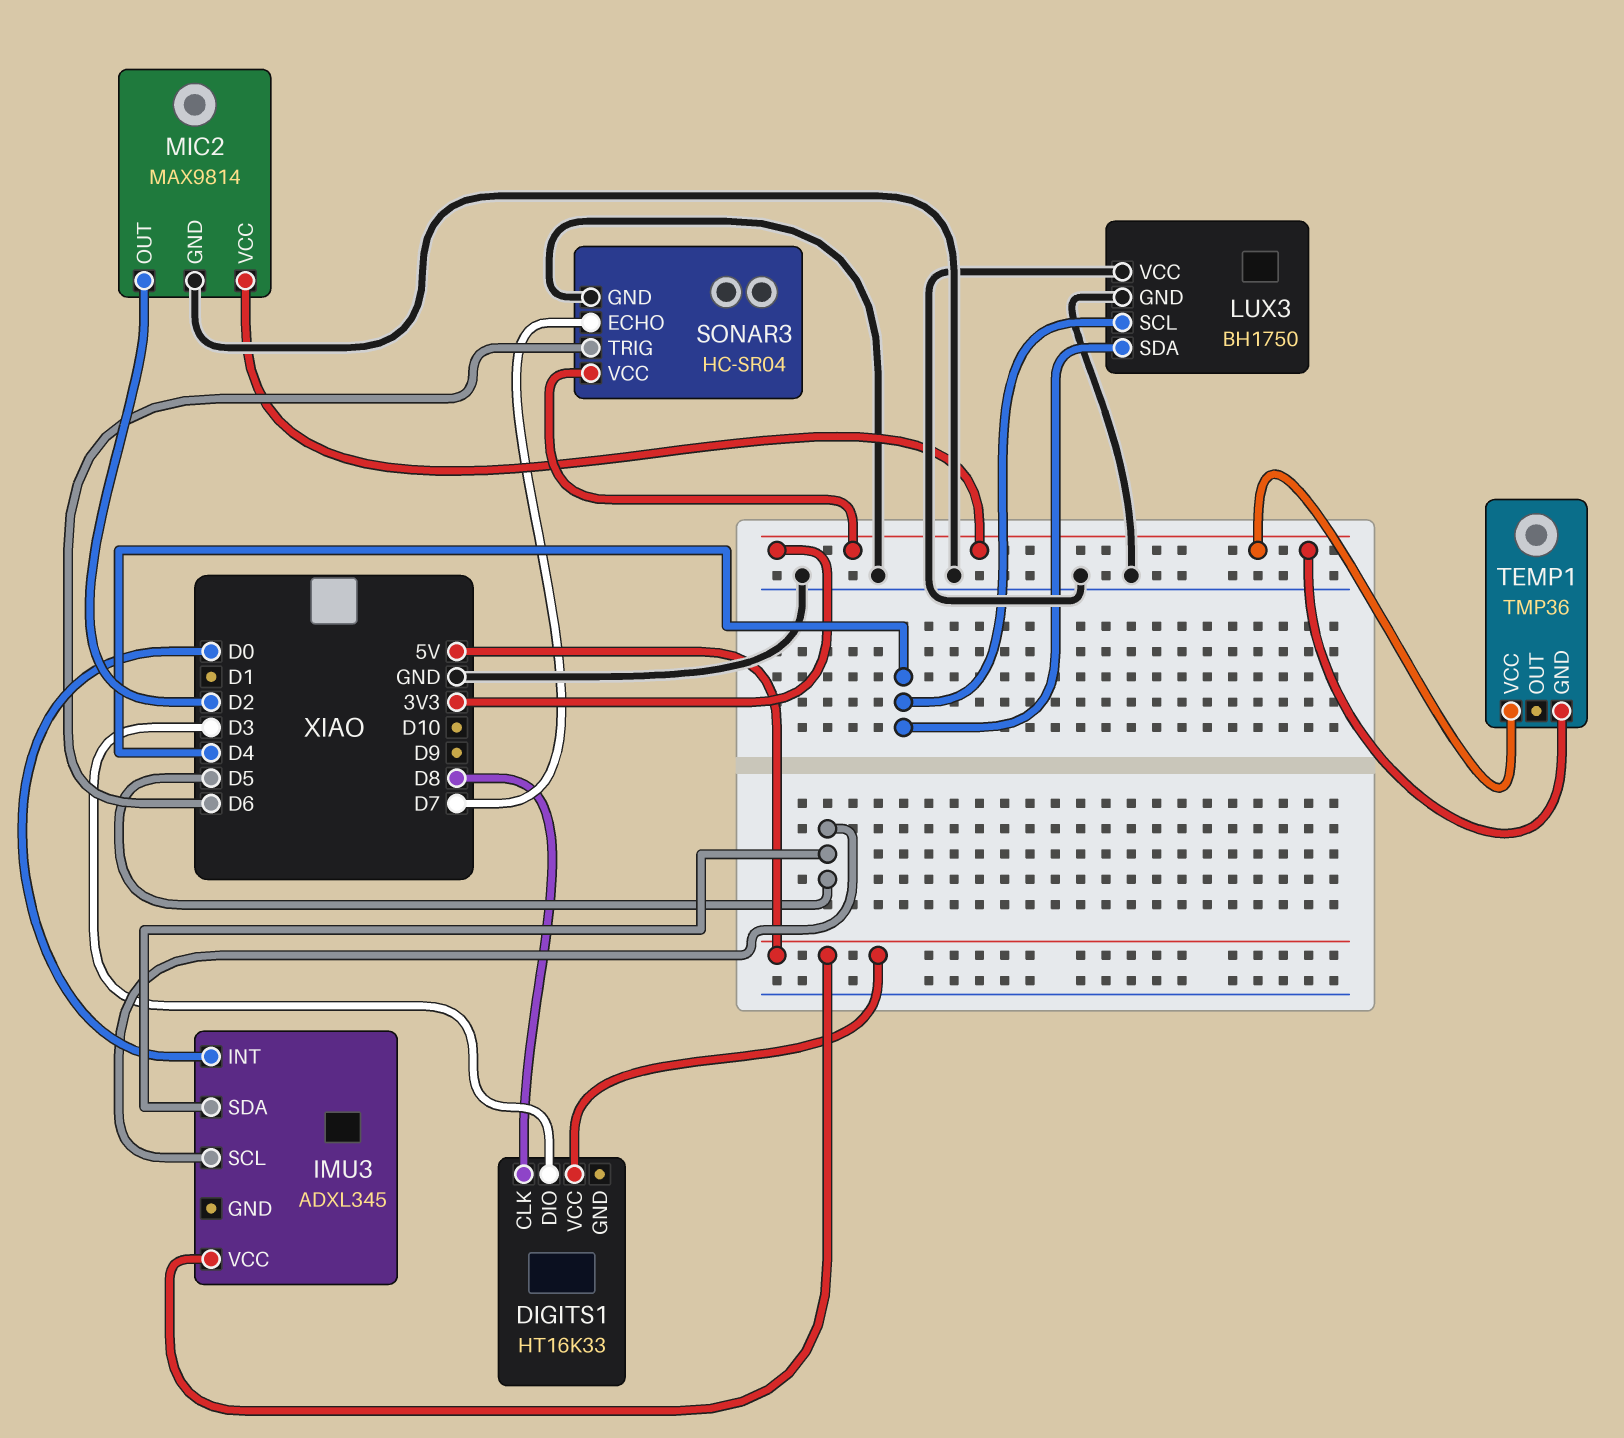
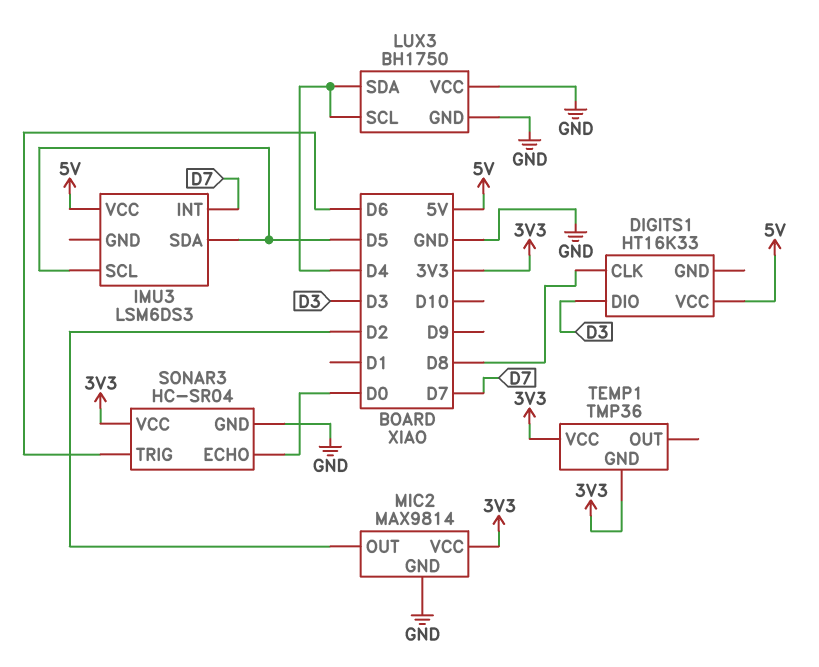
IMU3: ADXL345 -> LSM6DS3
IMU3 pin INT: D0 -> D7
SONAR3 pin ECHO: D7 -> D0

